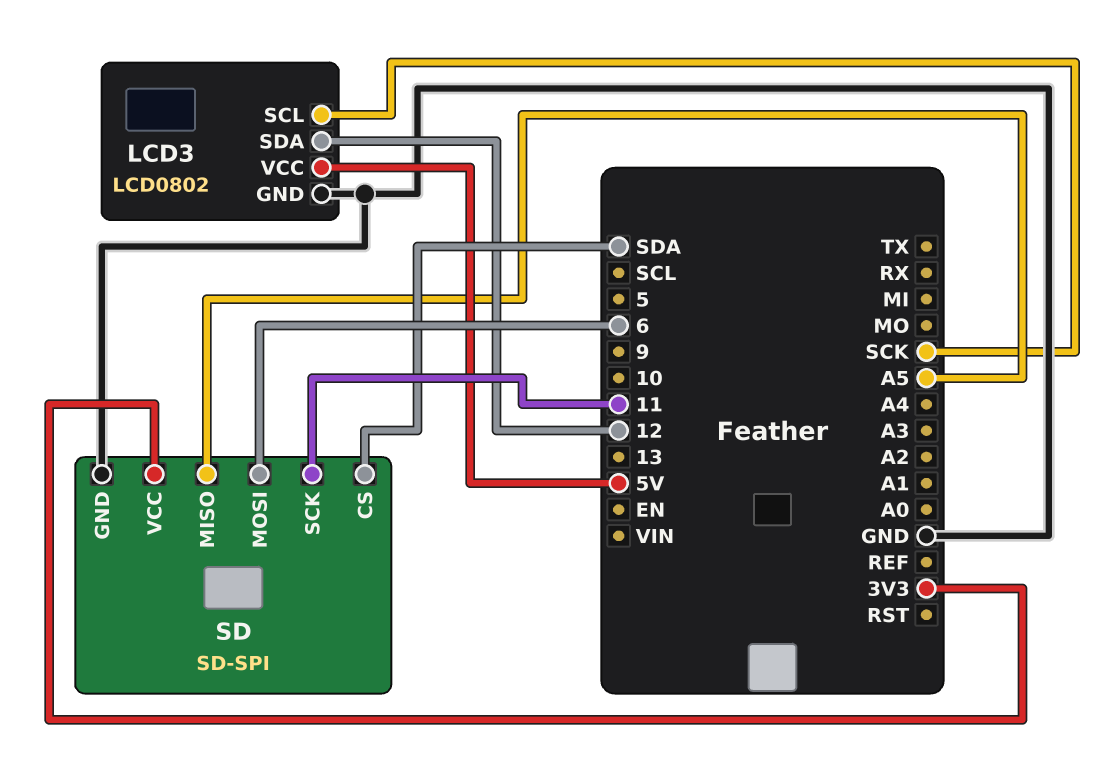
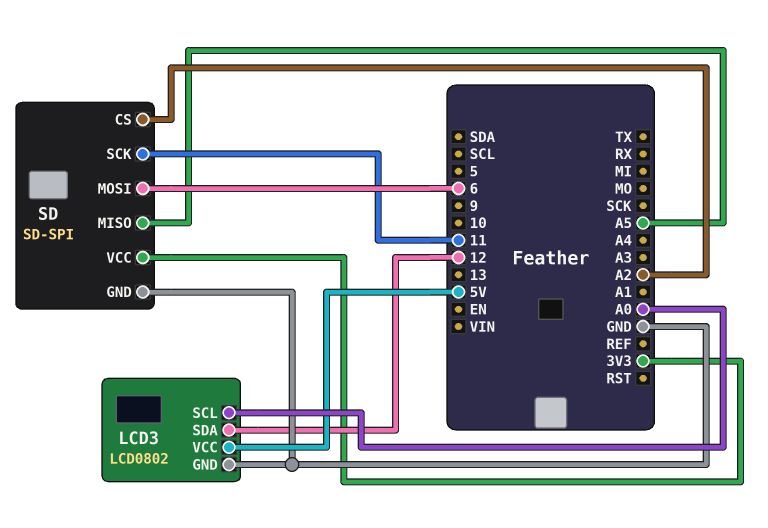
LCD3 pin SCL: SCK -> A0
SD pin CS: SDA -> A2

